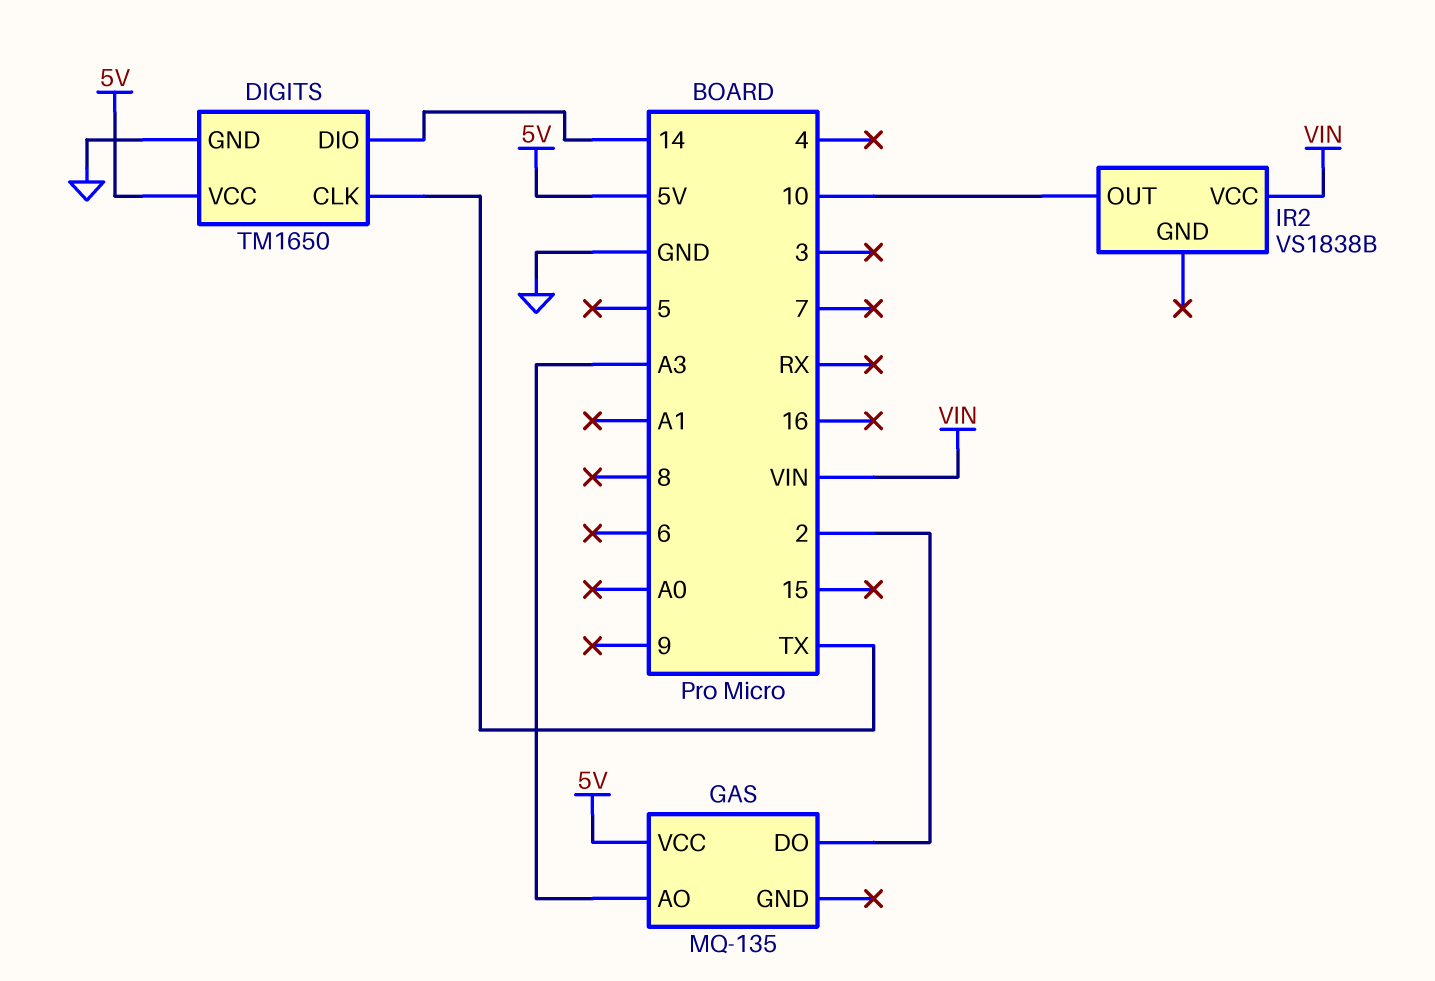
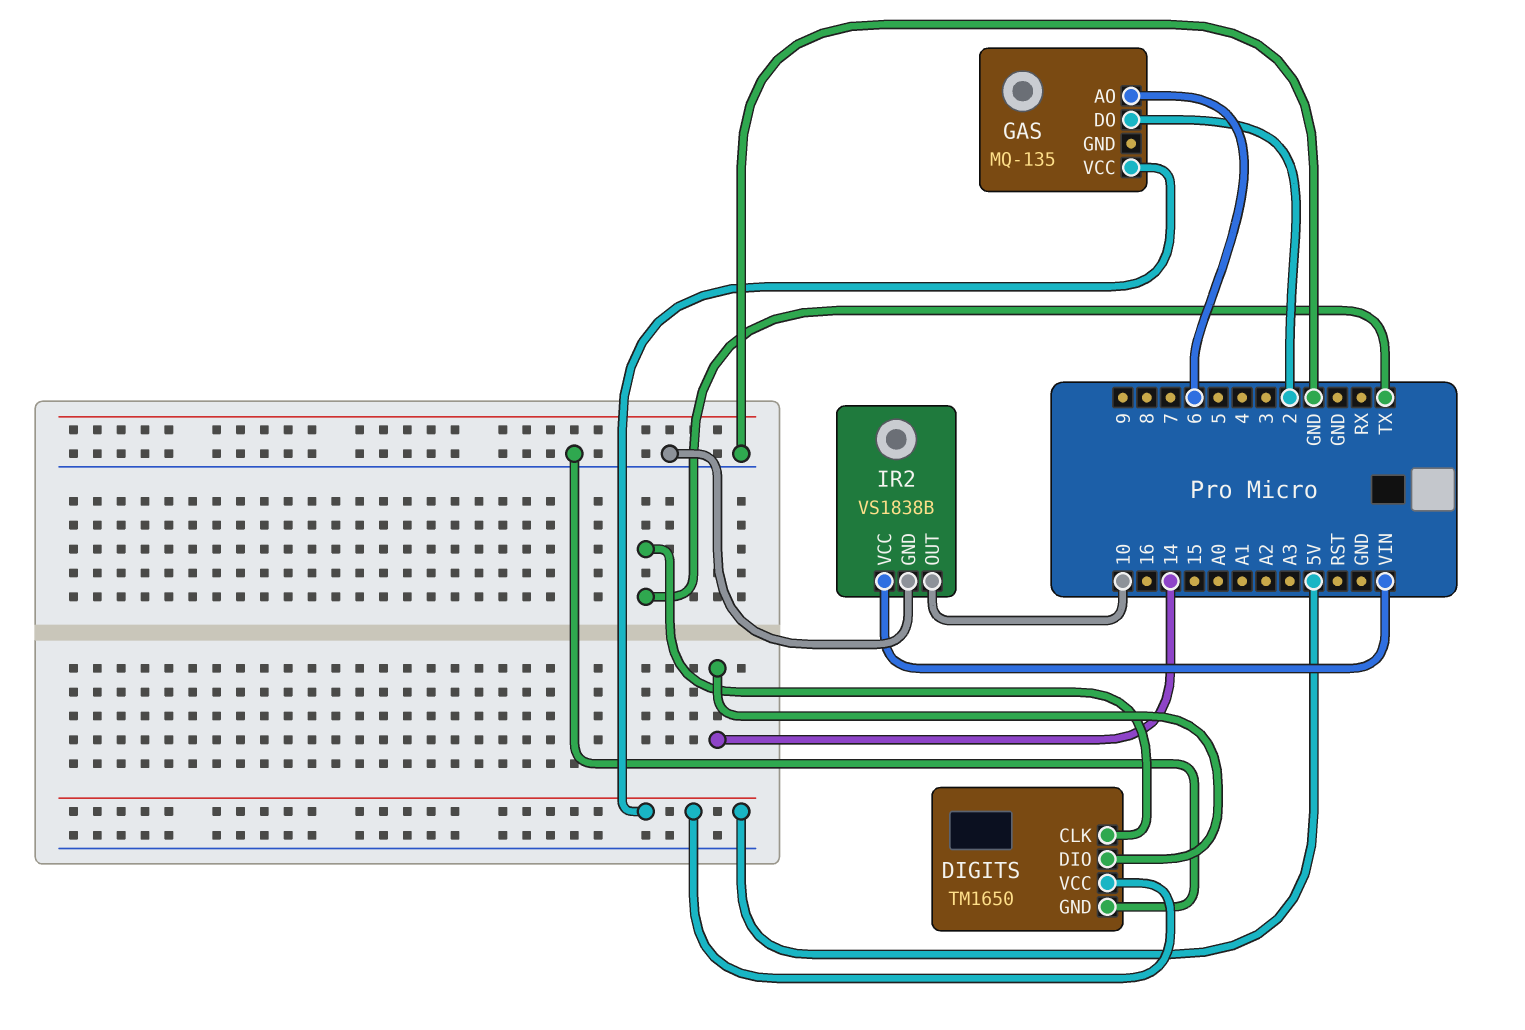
GAS pin AO: A3 -> 6
IR2 pin GND: none -> GND

